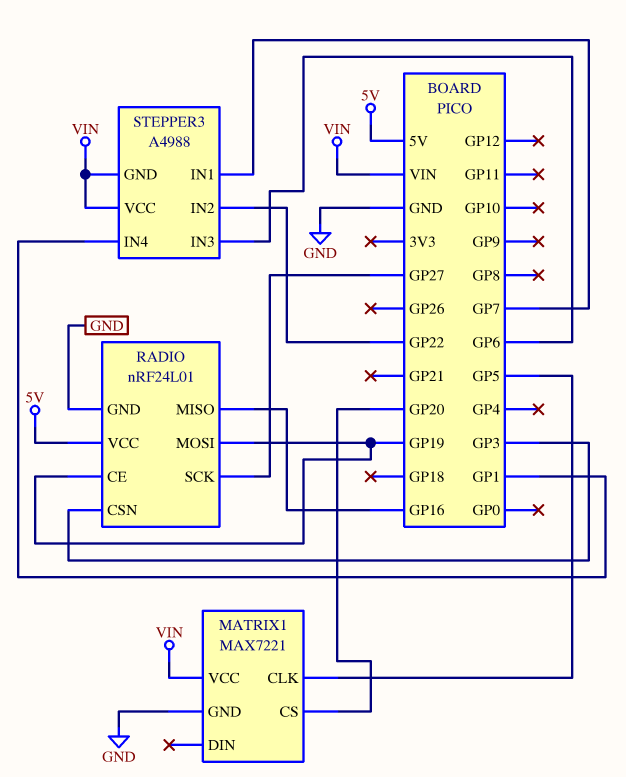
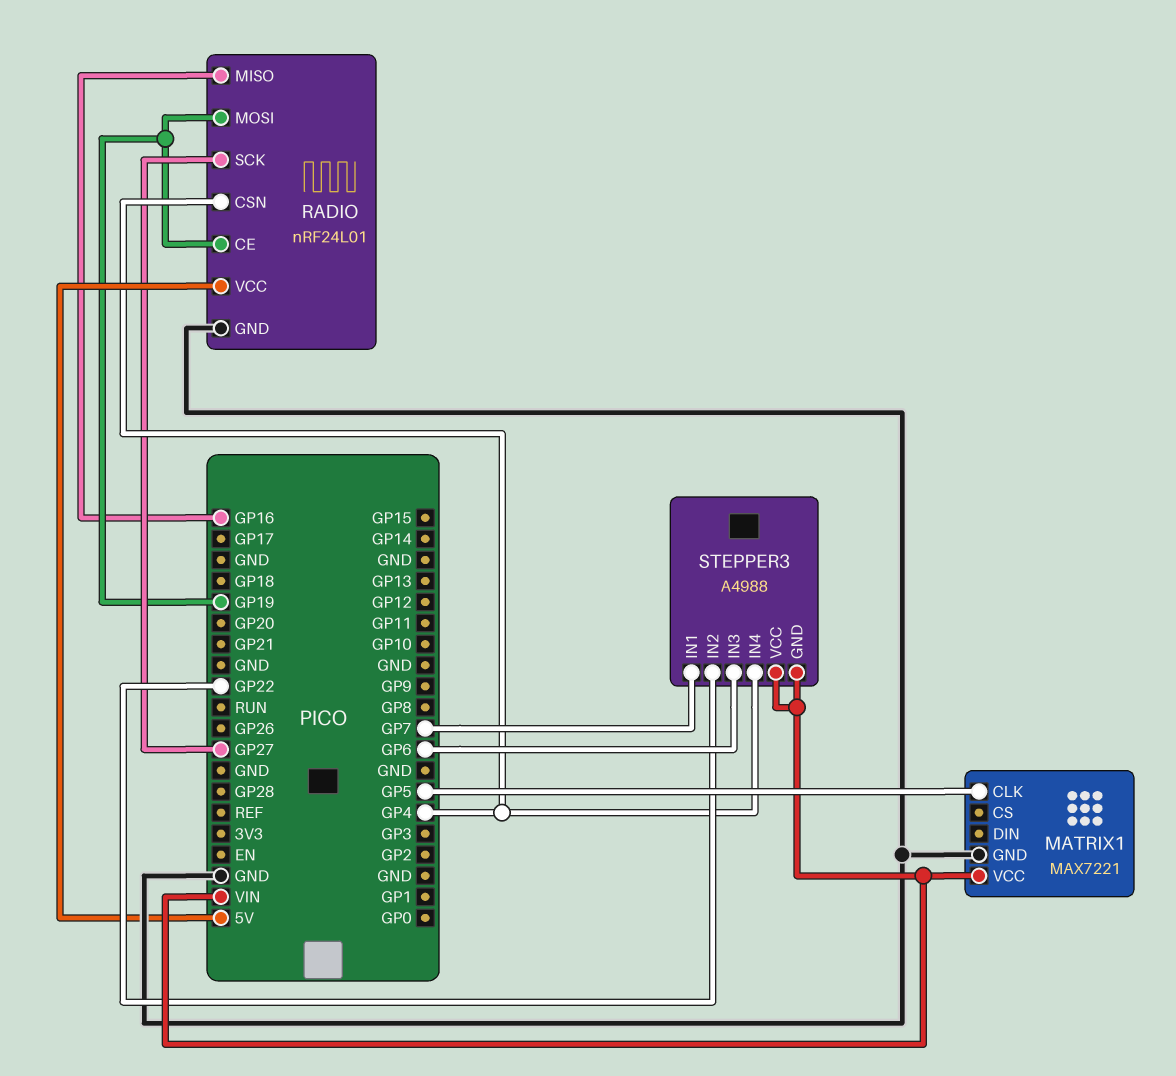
MATRIX1 pin CS: GP20 -> none
RADIO pin CSN: GP3 -> GP4
STEPPER3 pin IN4: GP1 -> GP4

